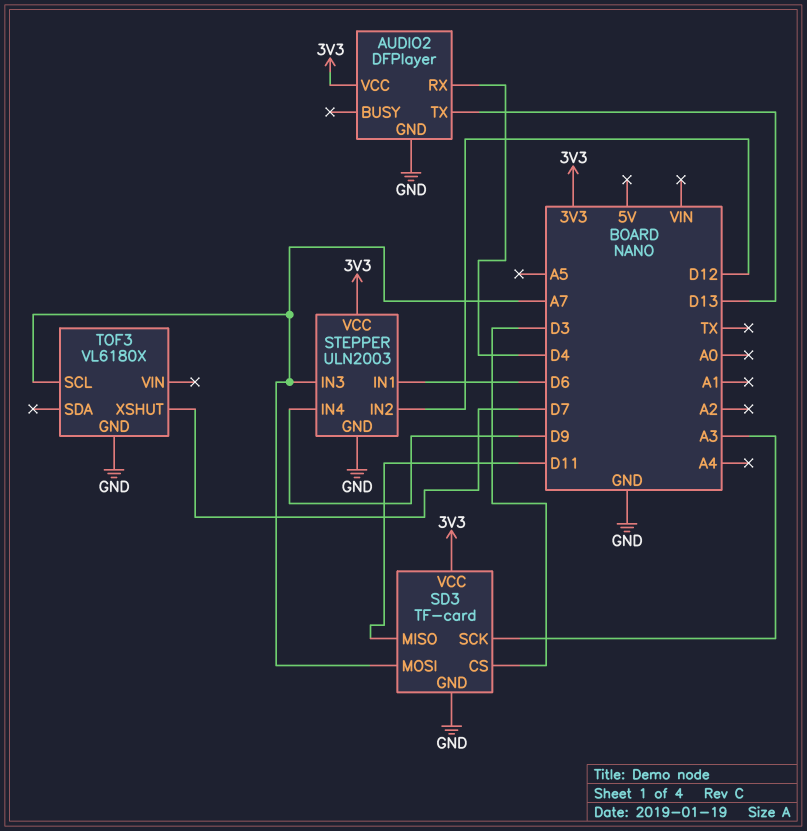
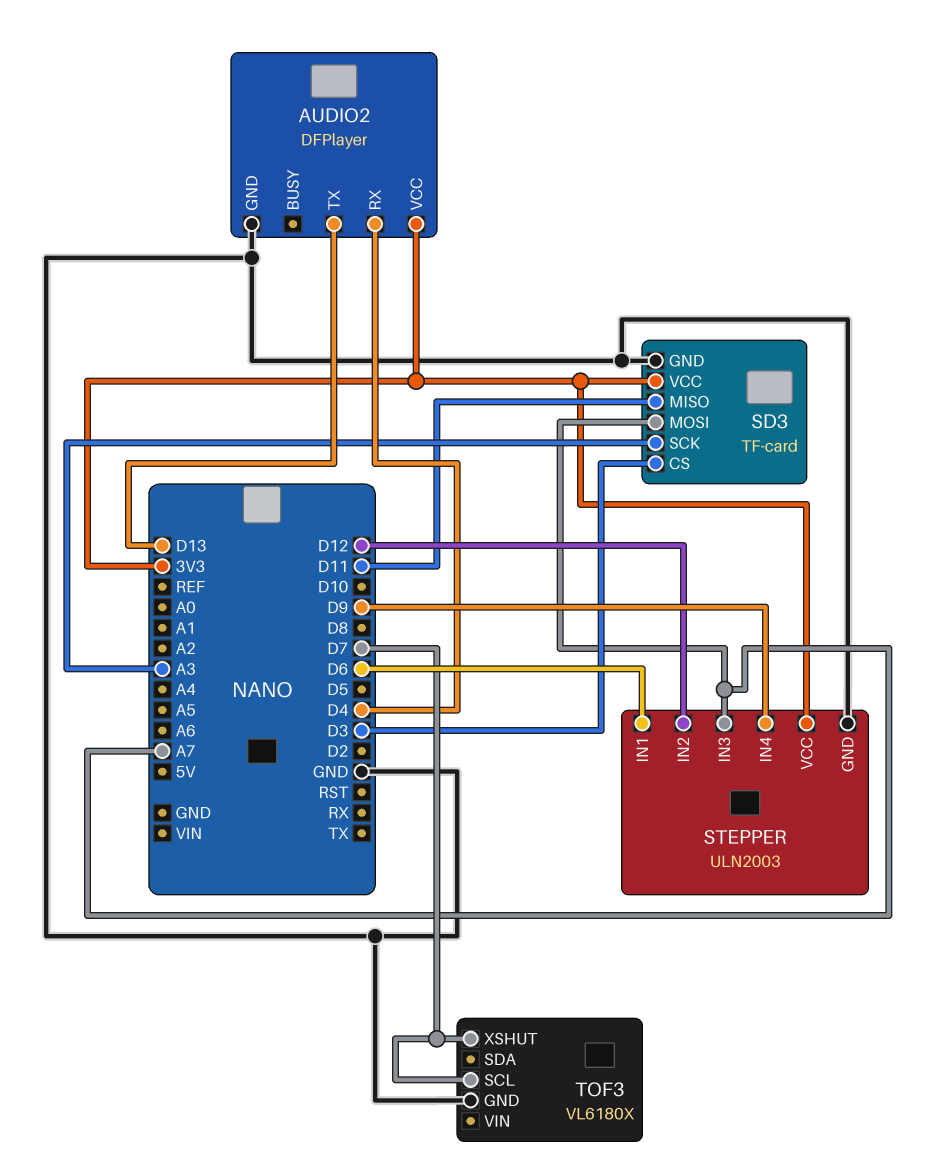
TOF3 pin SCL: A7 -> D7

